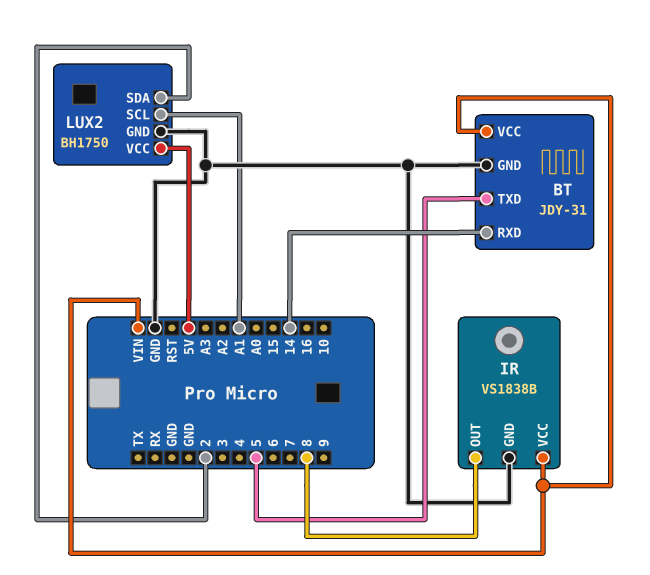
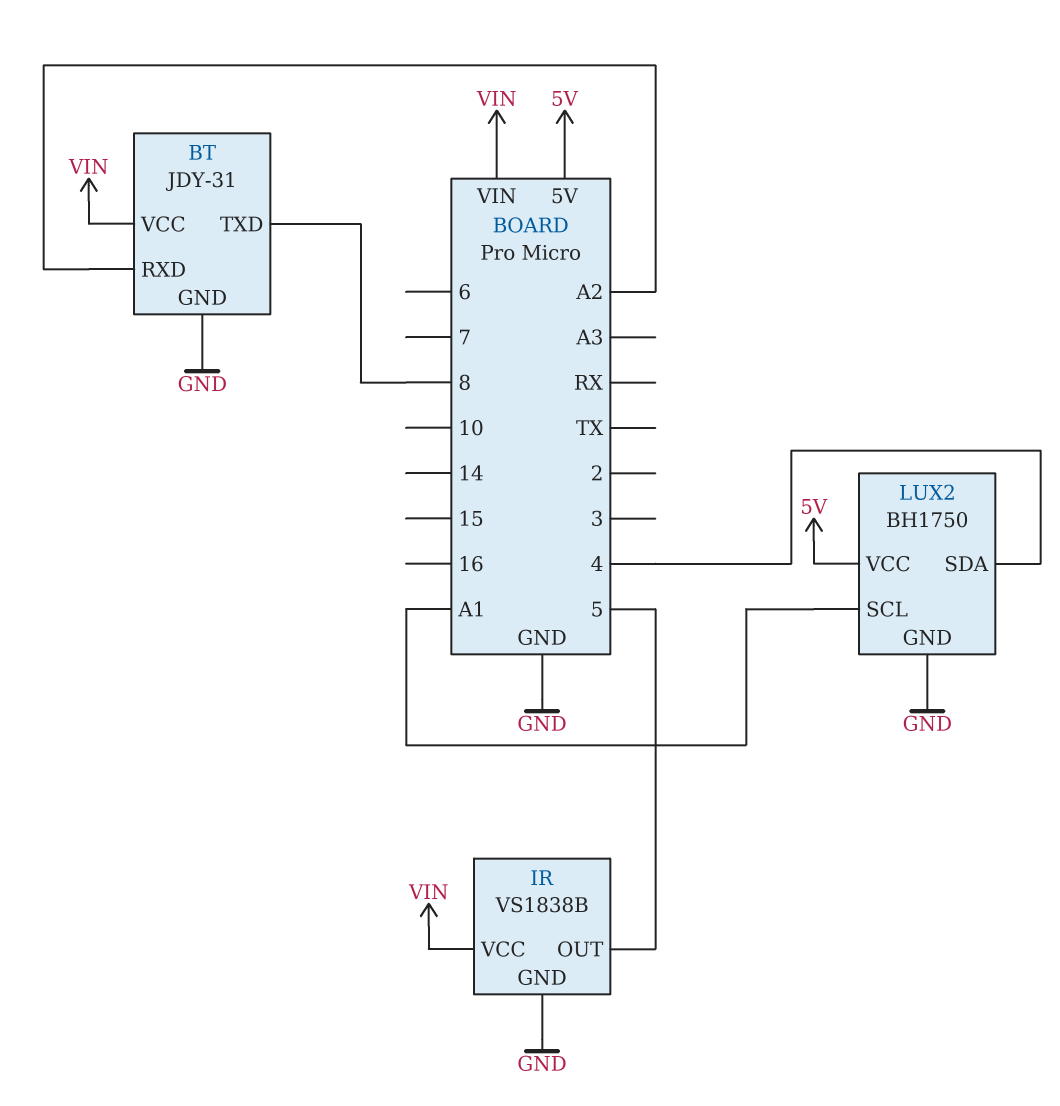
BT pin RXD: 14 -> A2
BT pin TXD: 5 -> 8
IR pin OUT: 8 -> 5
LUX2 pin SDA: 2 -> 4

